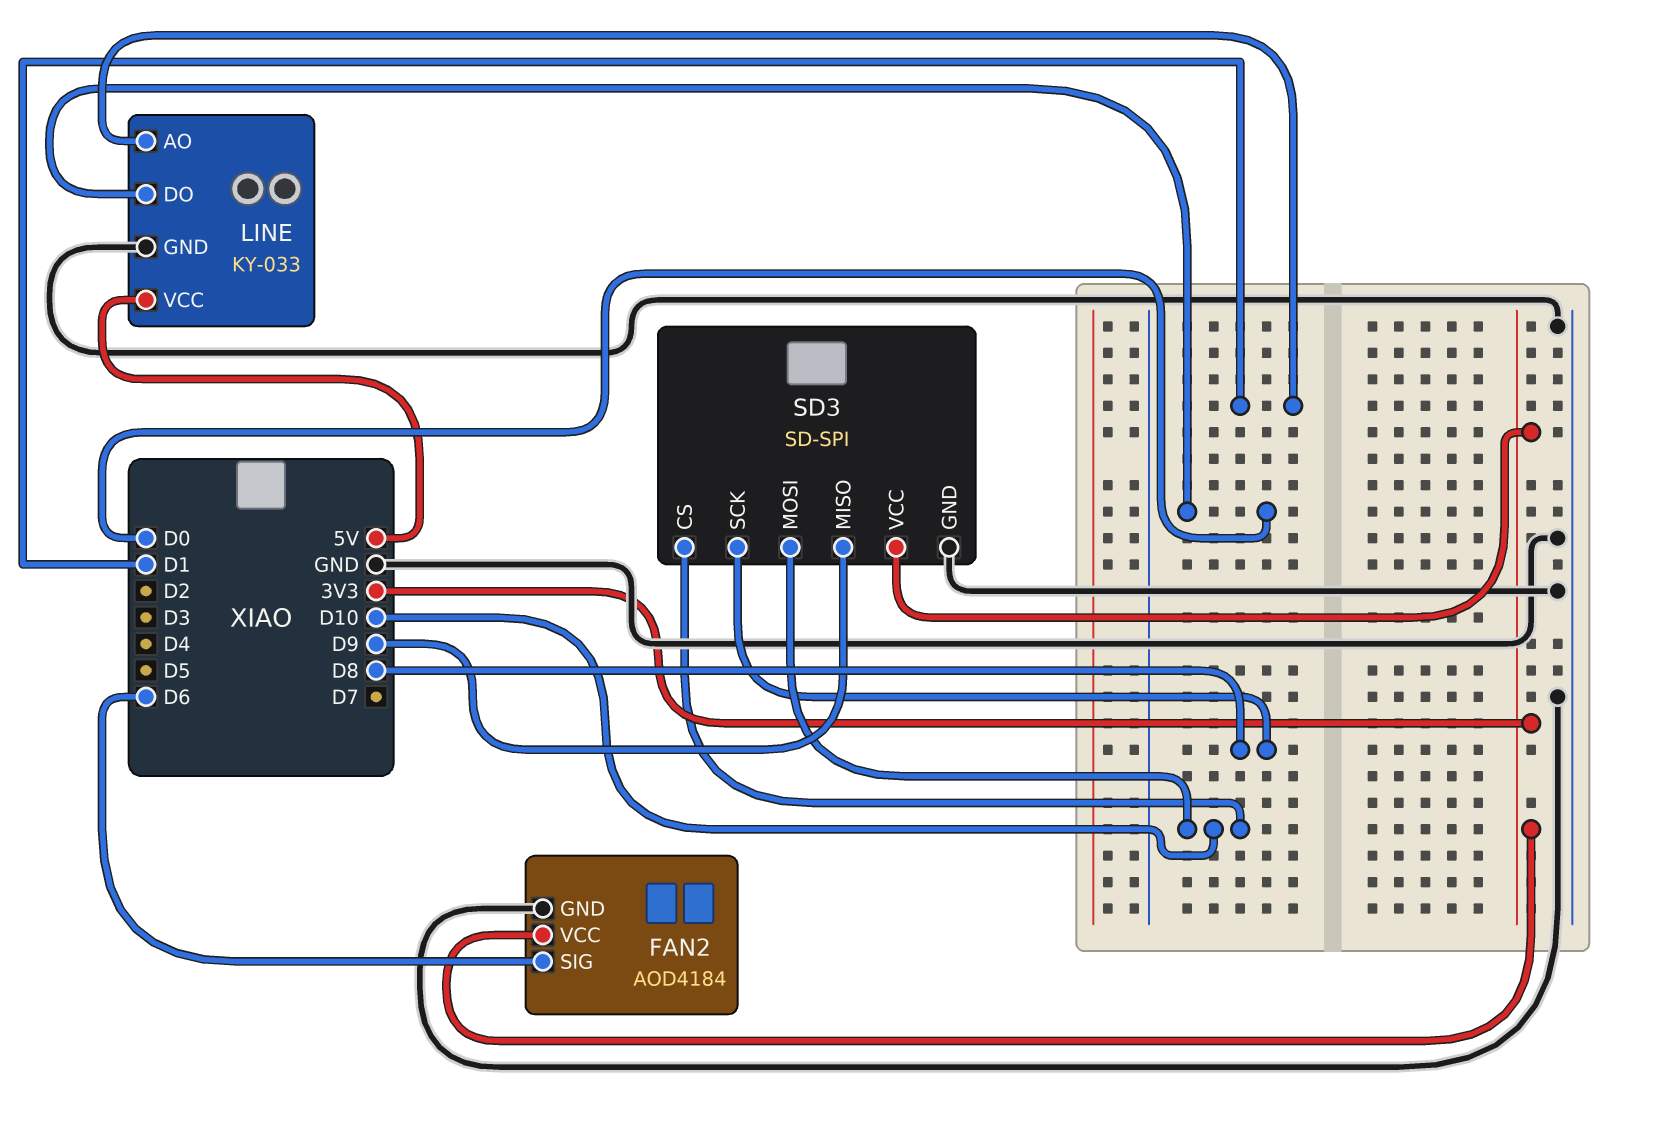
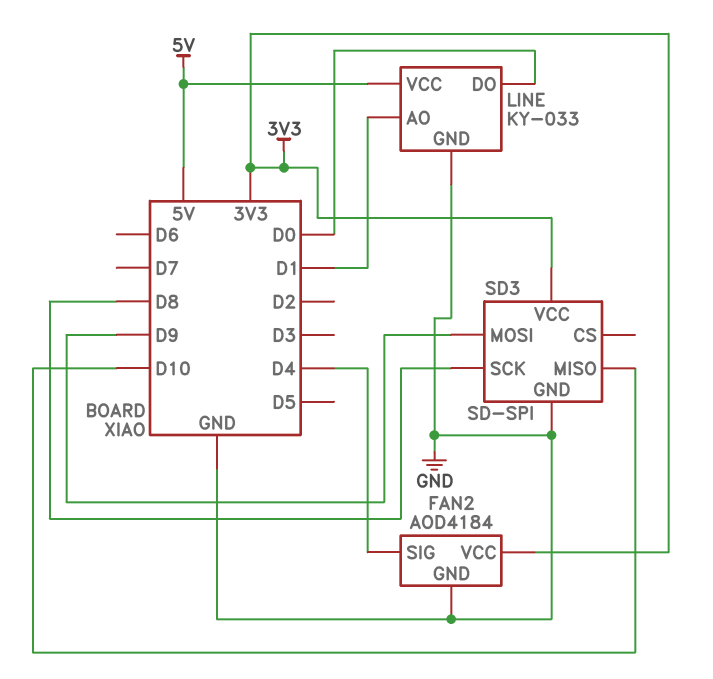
FAN2 pin SIG: D6 -> D4
SD3 pin CS: D10 -> none
SD3 pin MISO: D9 -> D10
SD3 pin MOSI: D10 -> D9

